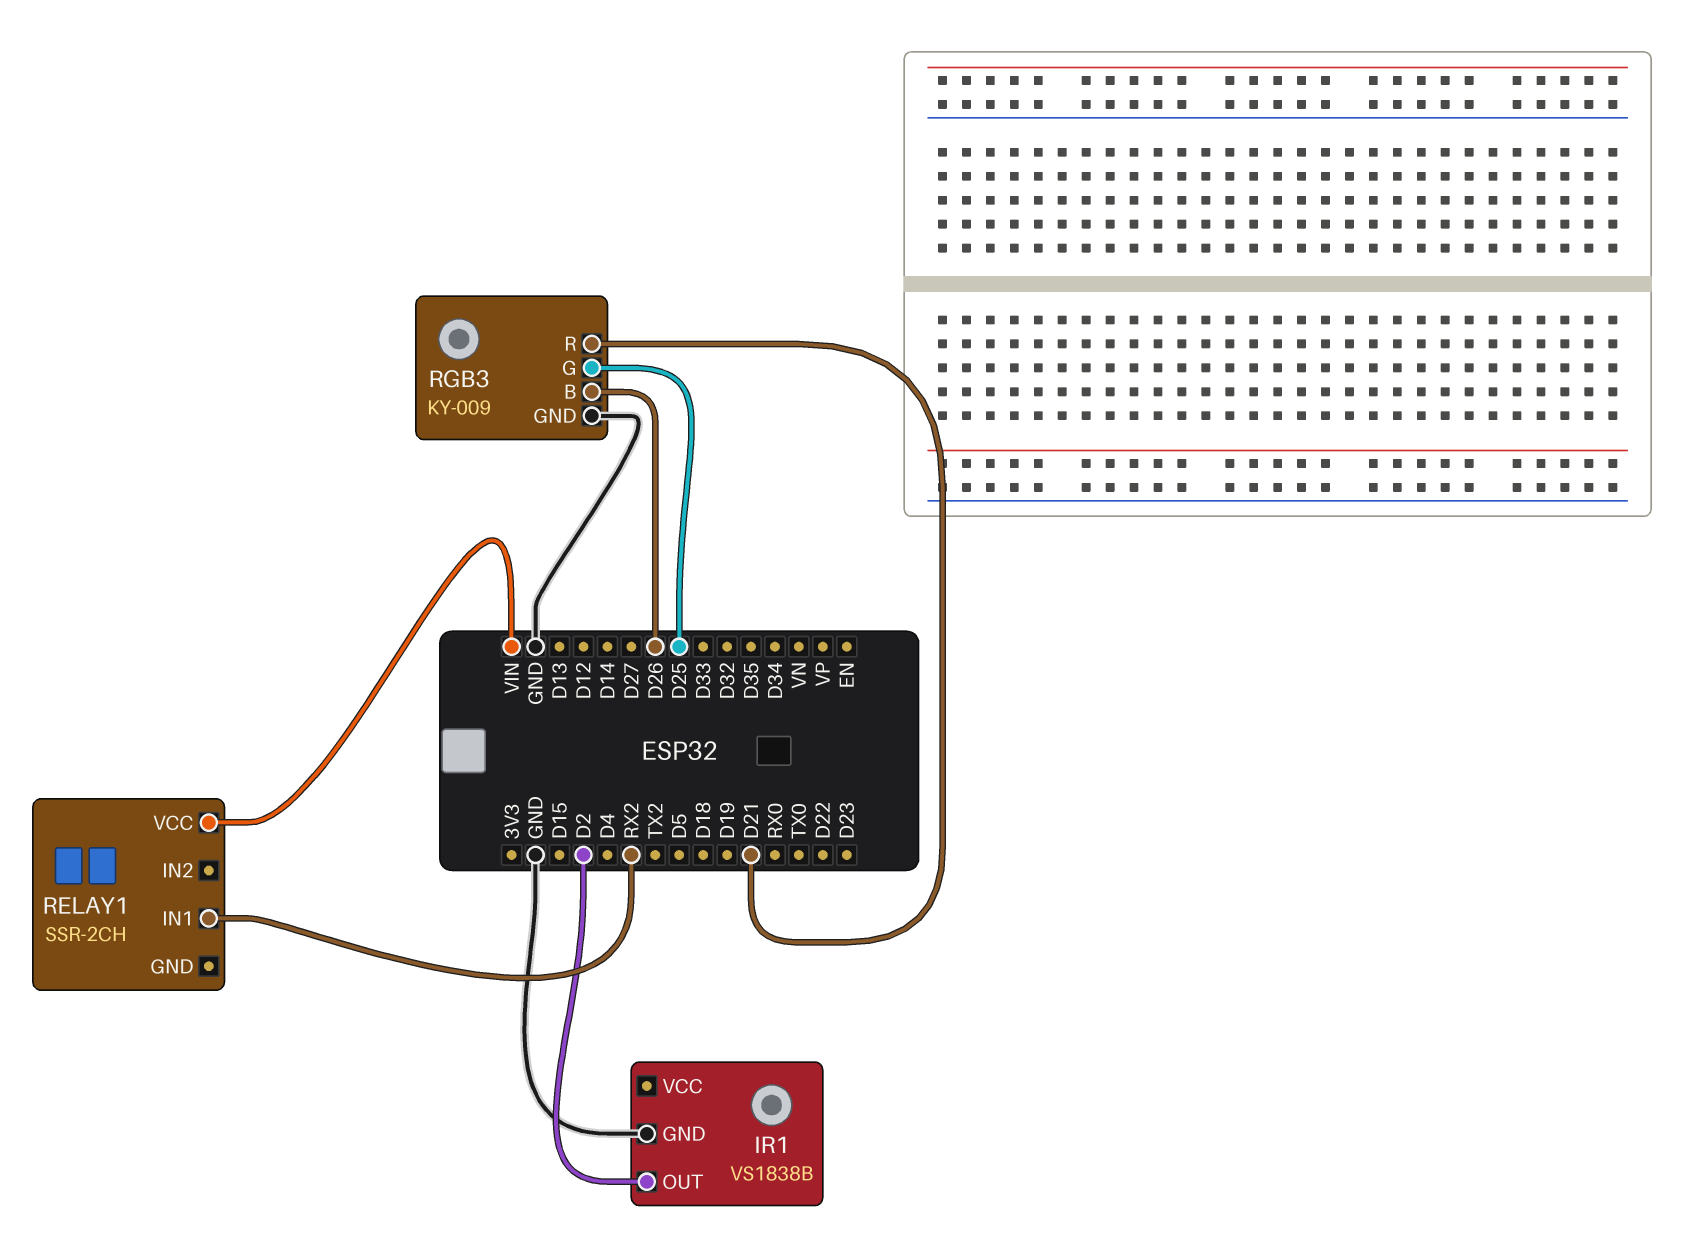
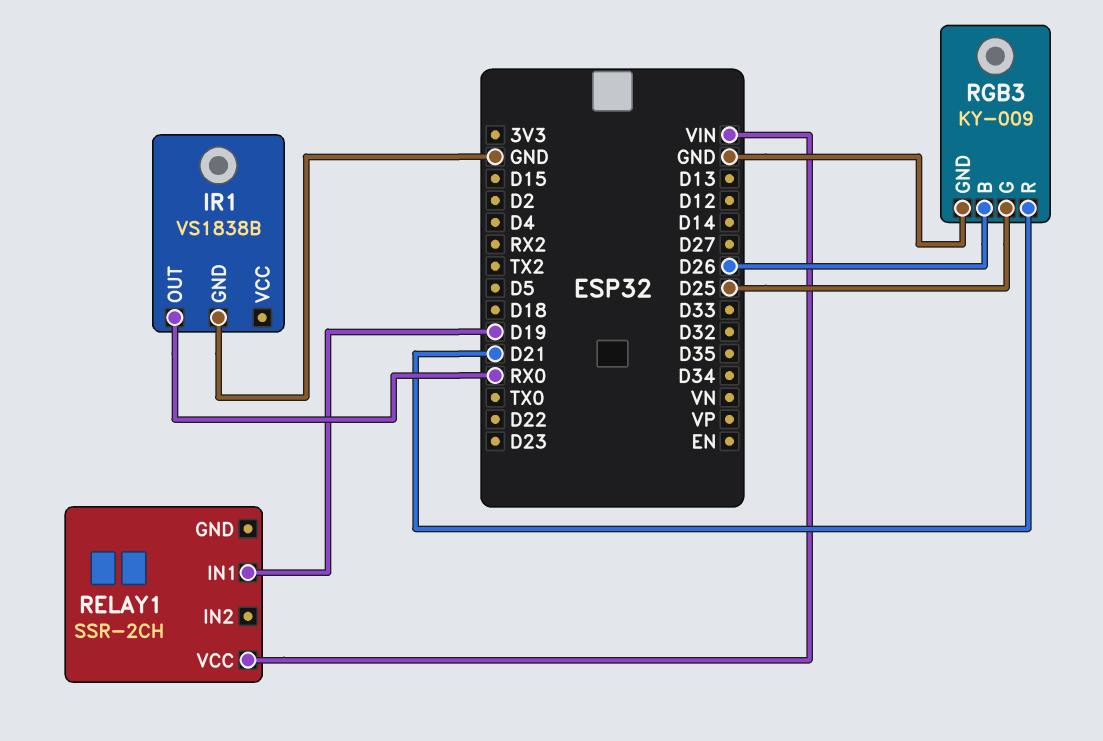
IR1 pin OUT: D2 -> RX0
RELAY1 pin IN1: RX2 -> D19

